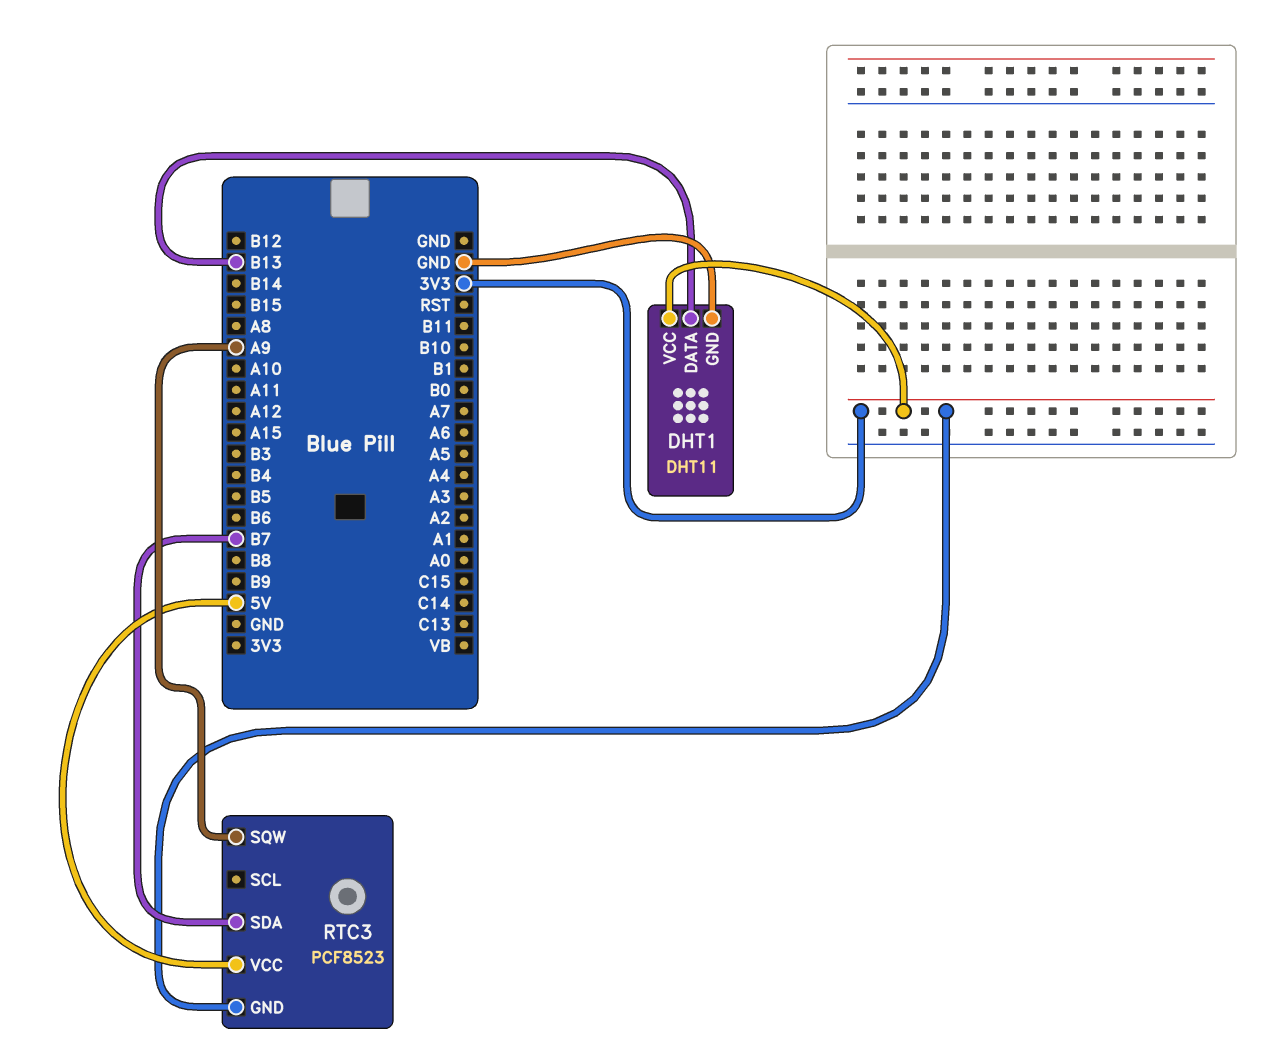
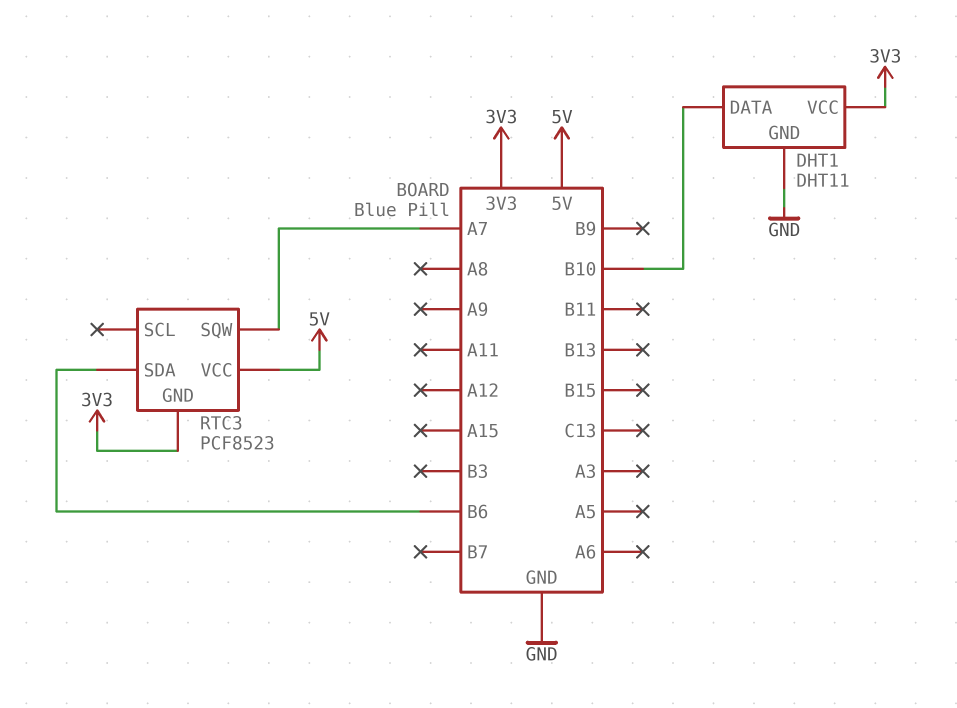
DHT1 pin DATA: B13 -> B10
RTC3 pin SDA: B7 -> B6
RTC3 pin SQW: A9 -> A7

